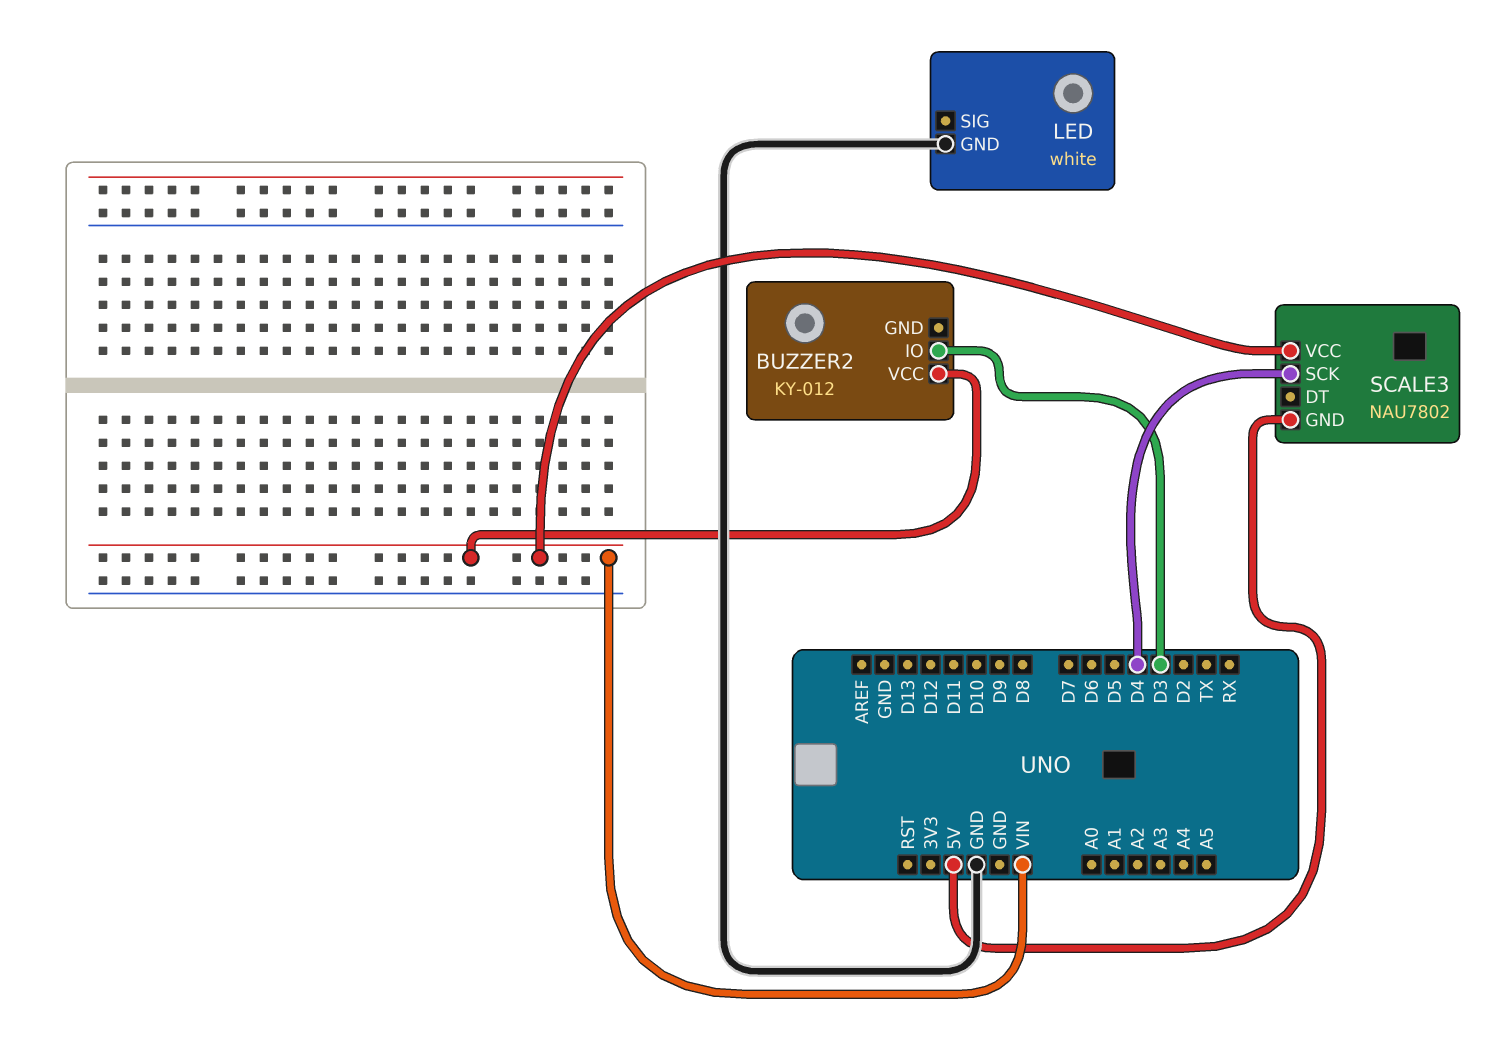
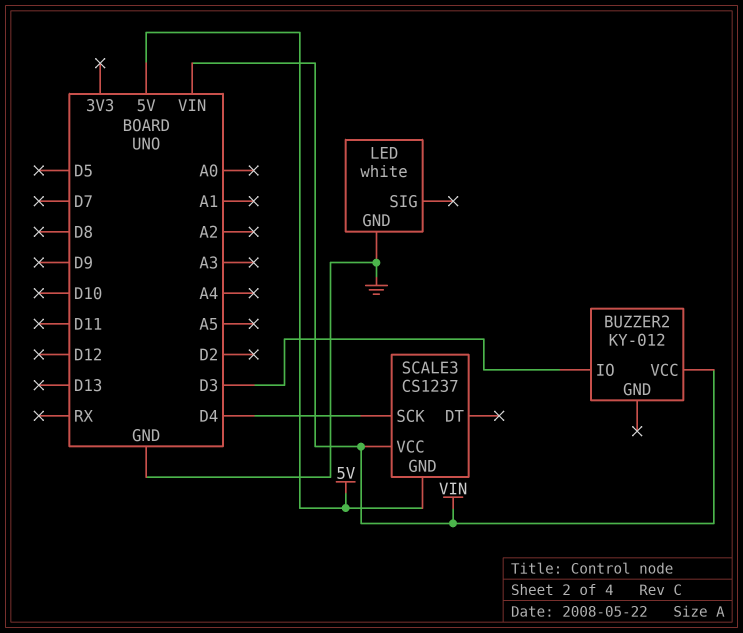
SCALE3: NAU7802 -> CS1237

